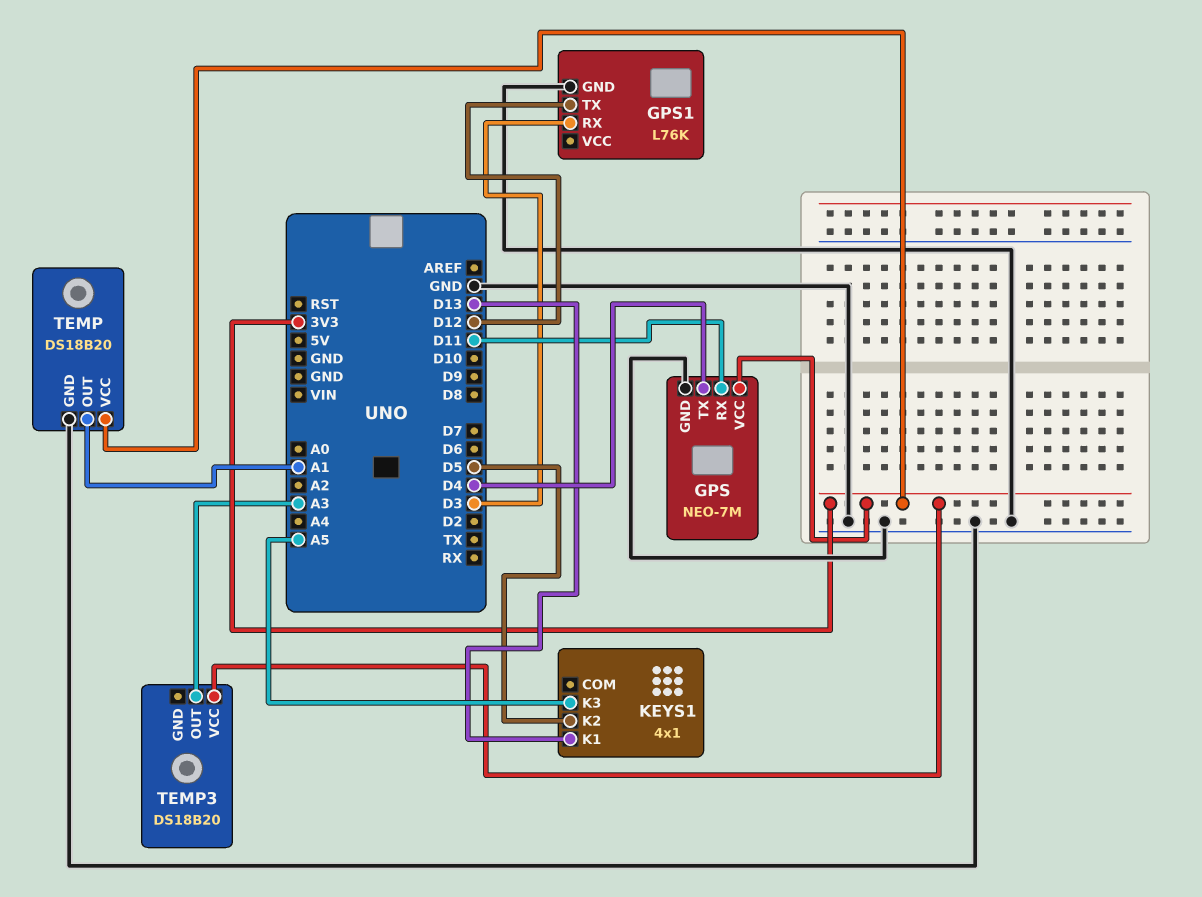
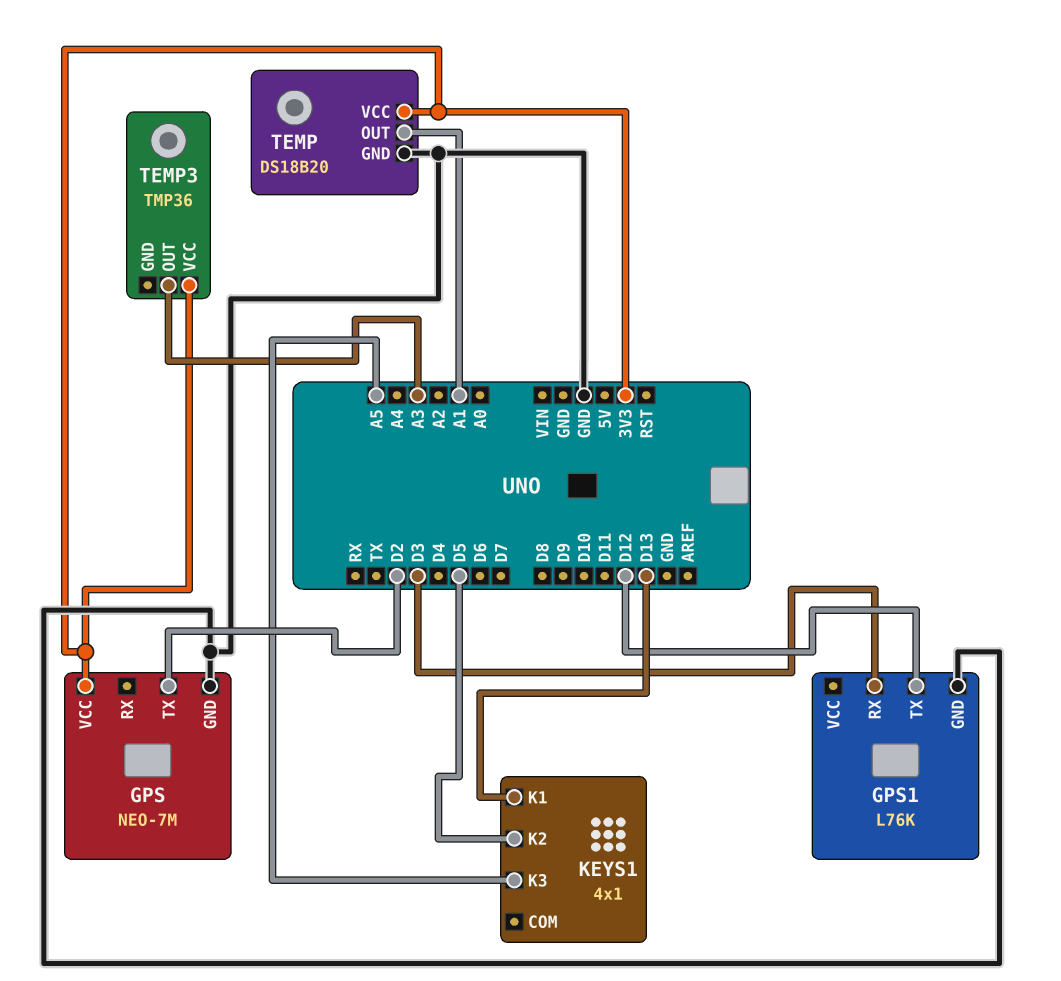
GPS pin RX: D11 -> none
GPS pin TX: D4 -> D2
TEMP3: DS18B20 -> TMP36

